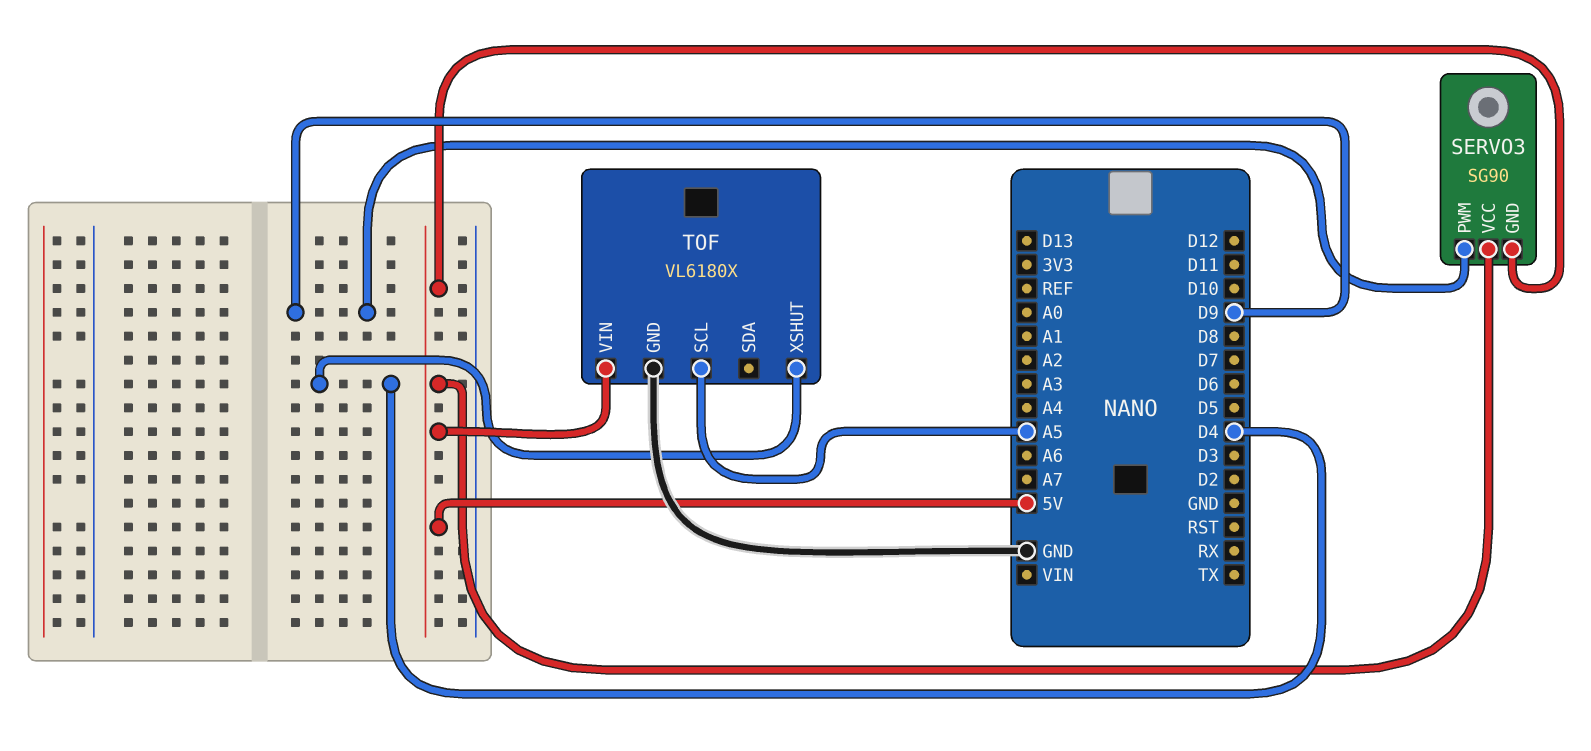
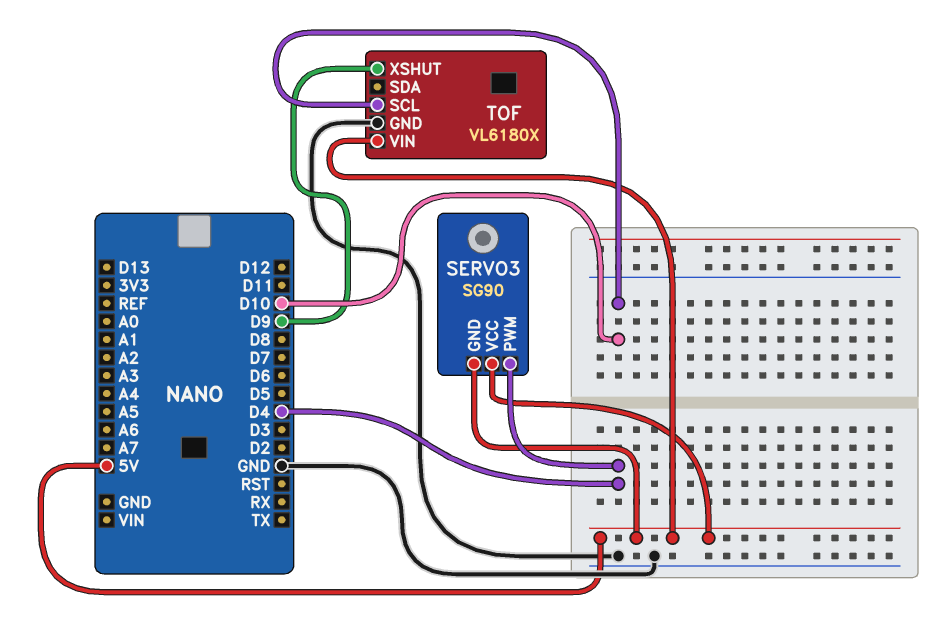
SERVO3 pin PWM: D9 -> D4
TOF pin SCL: A5 -> D10
TOF pin XSHUT: D4 -> D9

